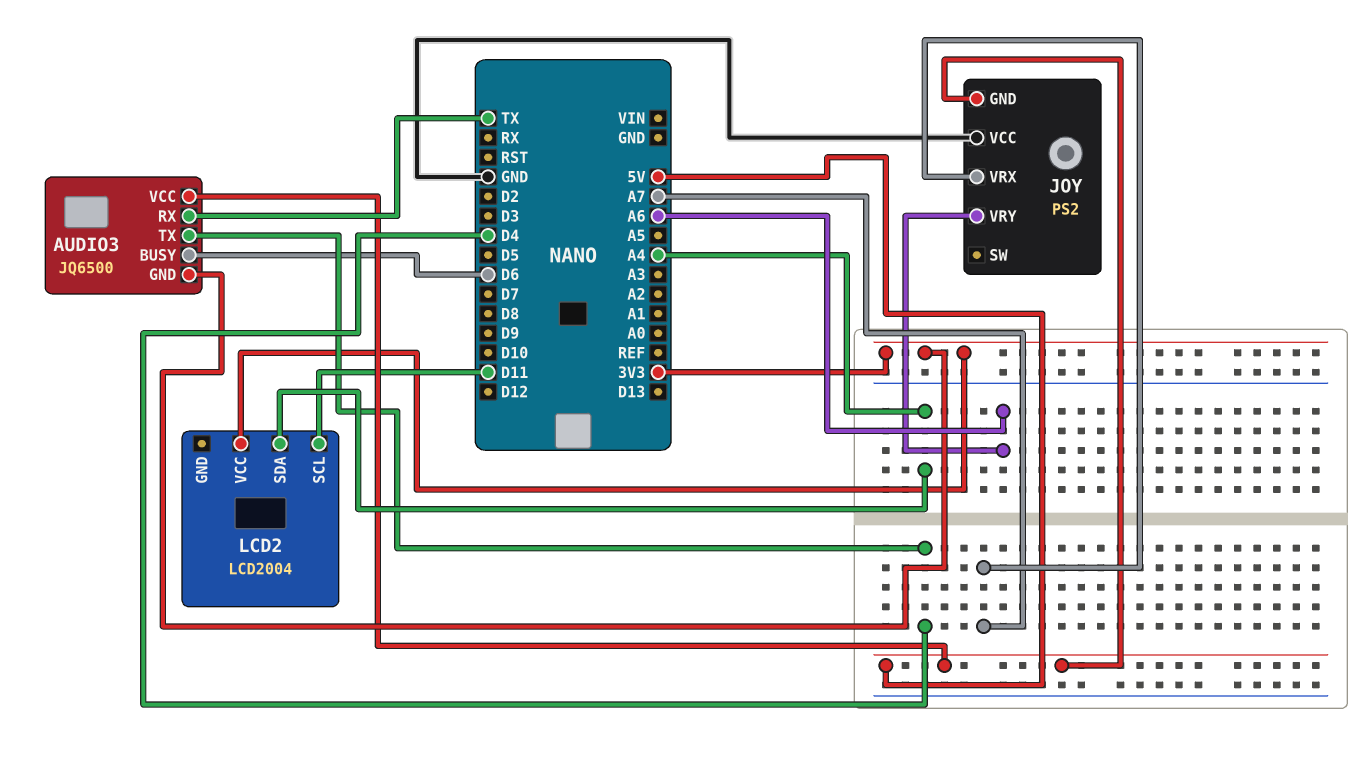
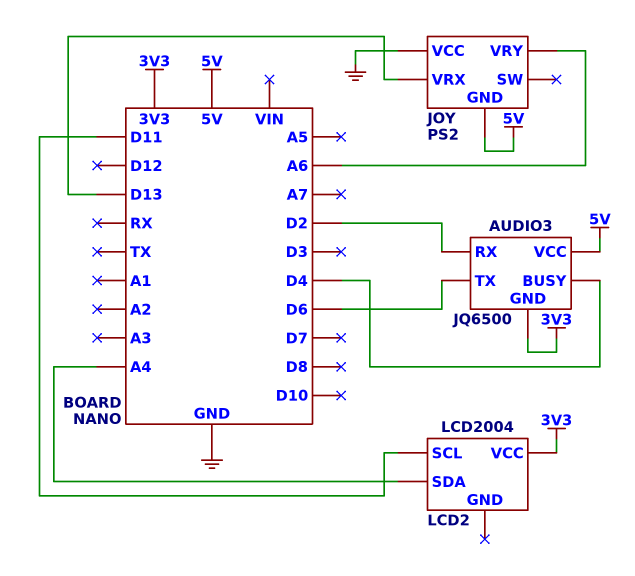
AUDIO3 pin BUSY: D6 -> D4
AUDIO3 pin RX: TX -> D2
AUDIO3 pin TX: D4 -> D6
JOY pin VRX: A7 -> D13

